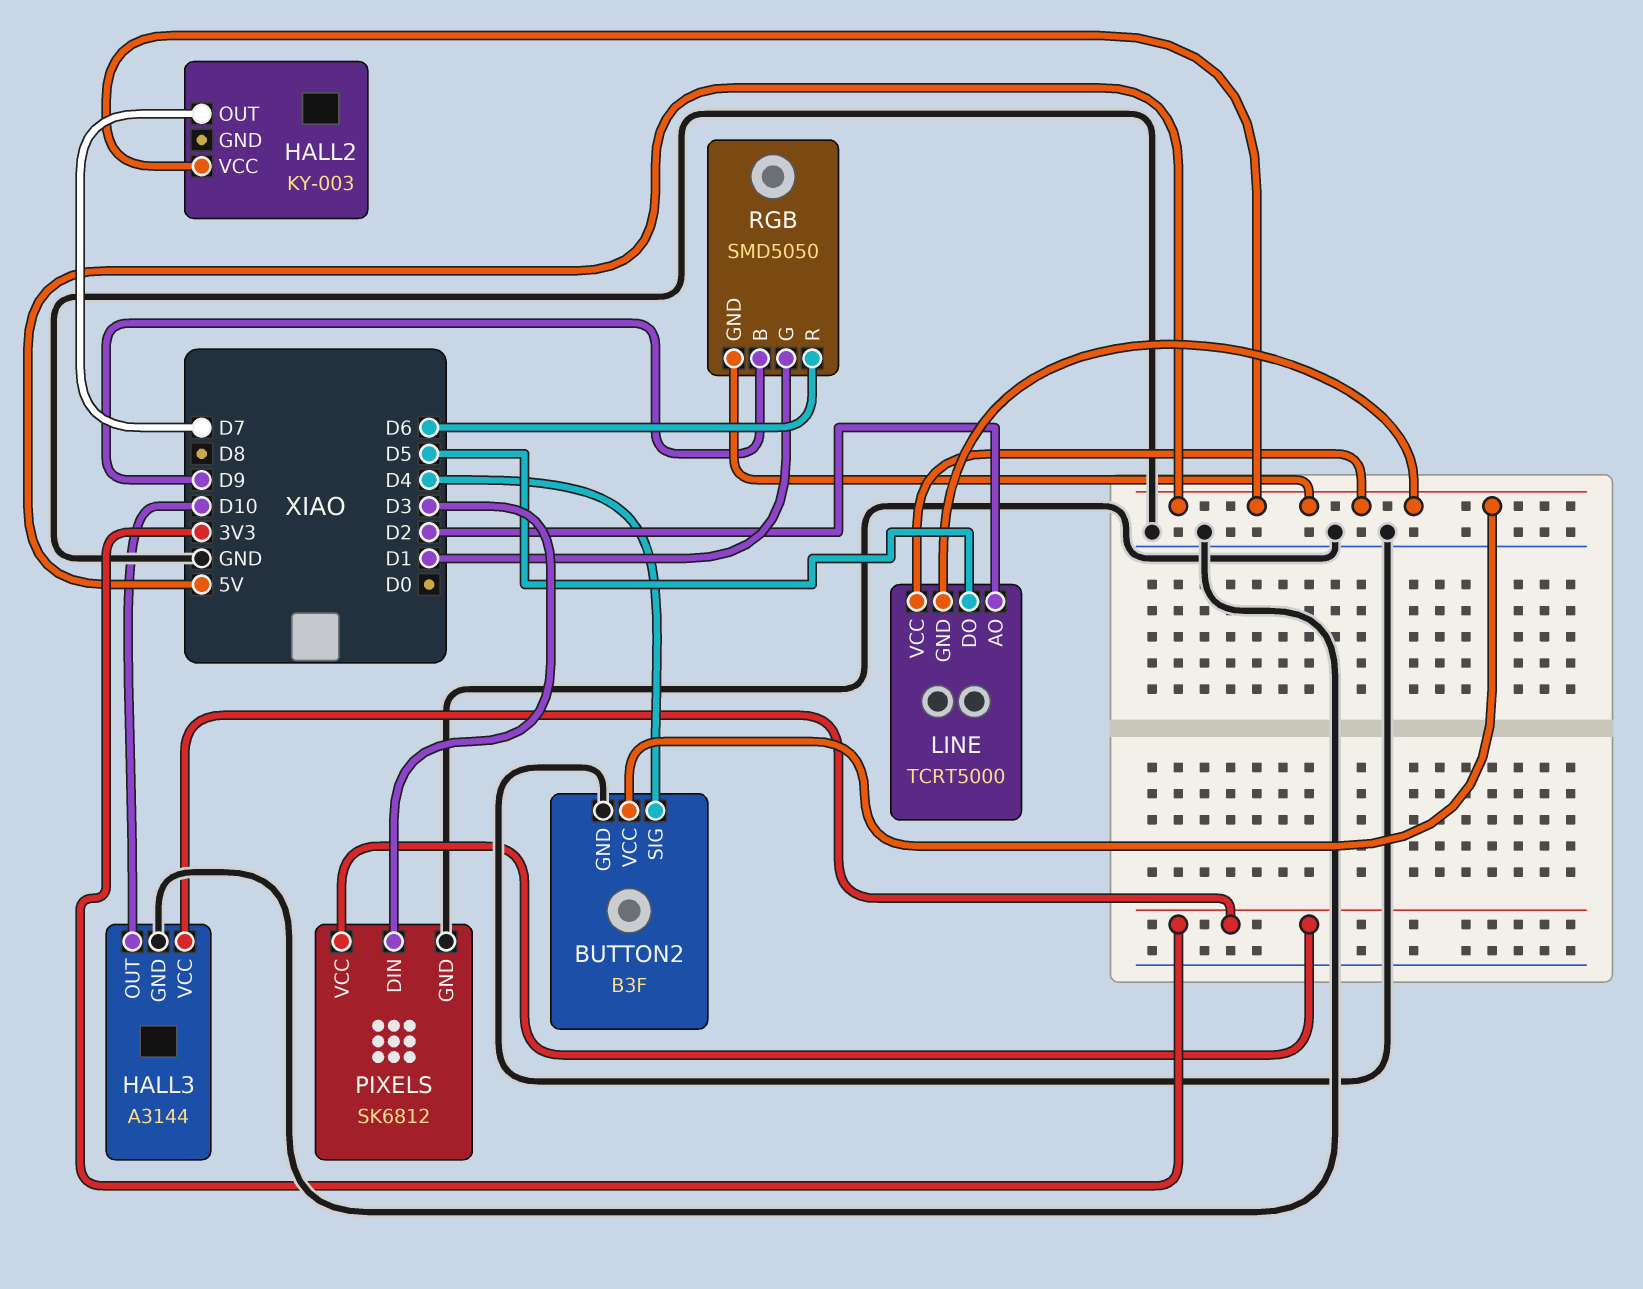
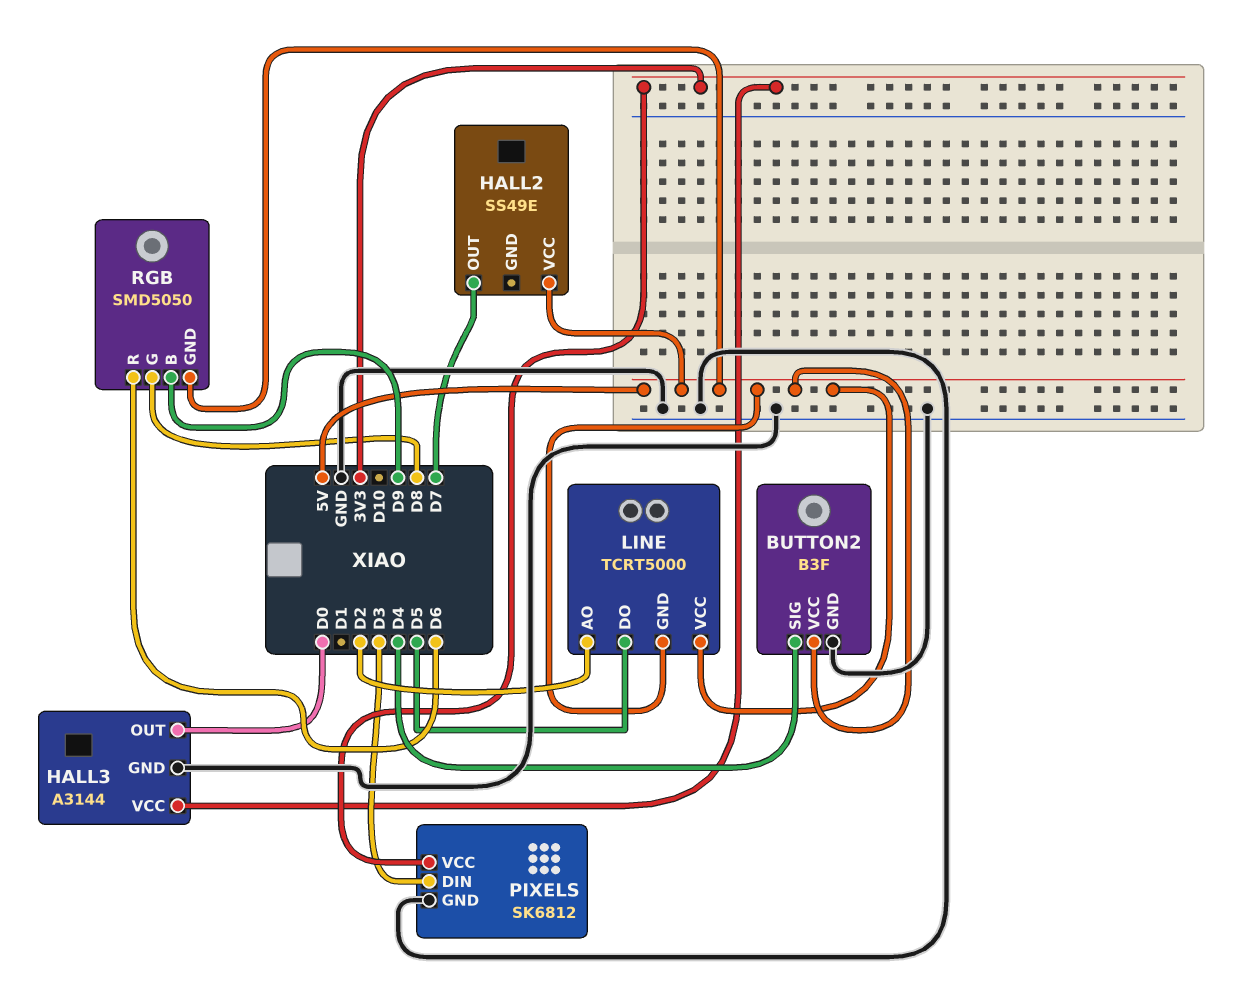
HALL2: KY-003 -> SS49E
HALL3 pin OUT: D10 -> D0
RGB pin G: D1 -> D8

